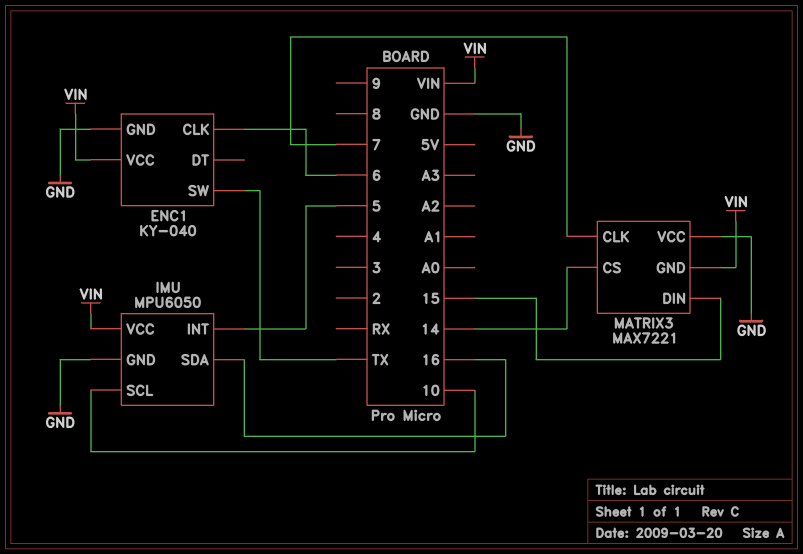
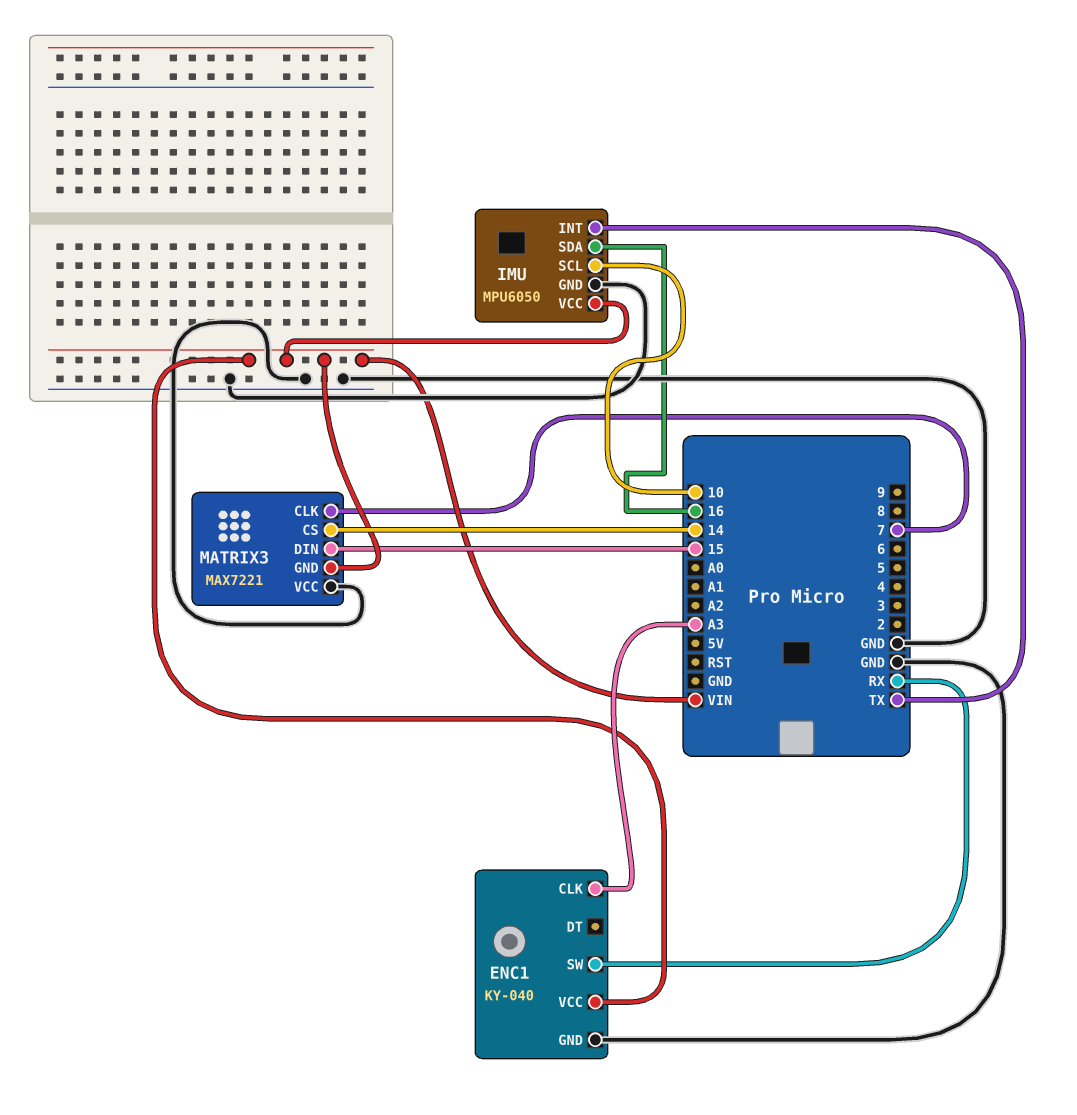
ENC1 pin CLK: 6 -> A3
ENC1 pin SW: TX -> RX
IMU pin INT: 5 -> TX

